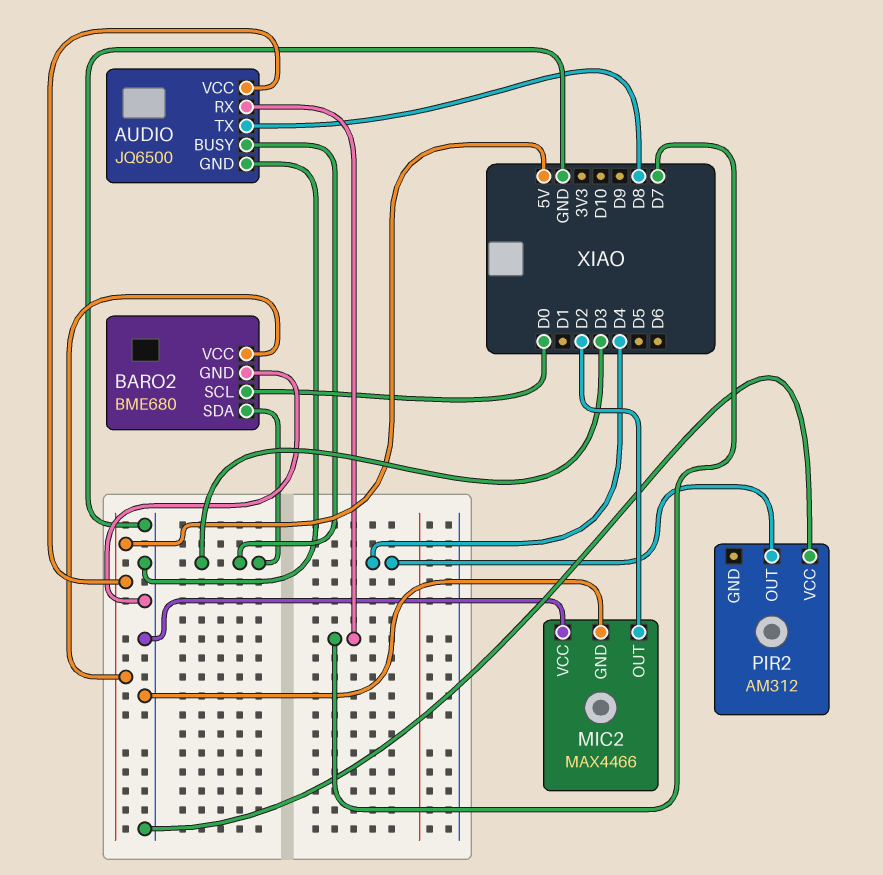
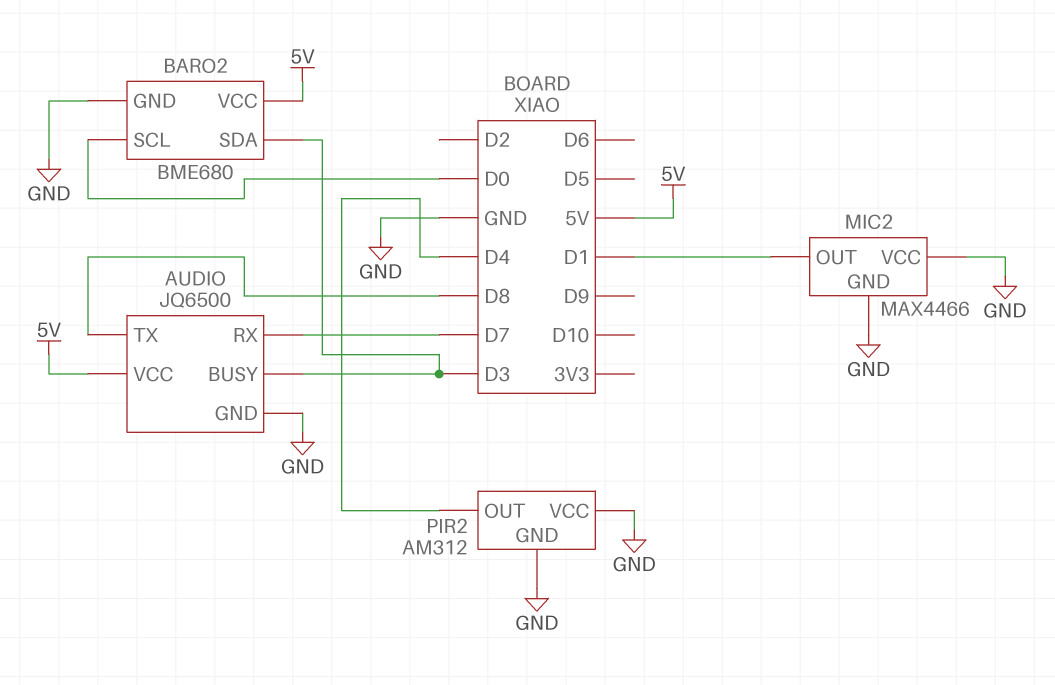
MIC2 pin OUT: D2 -> D1
PIR2 pin GND: none -> GND

